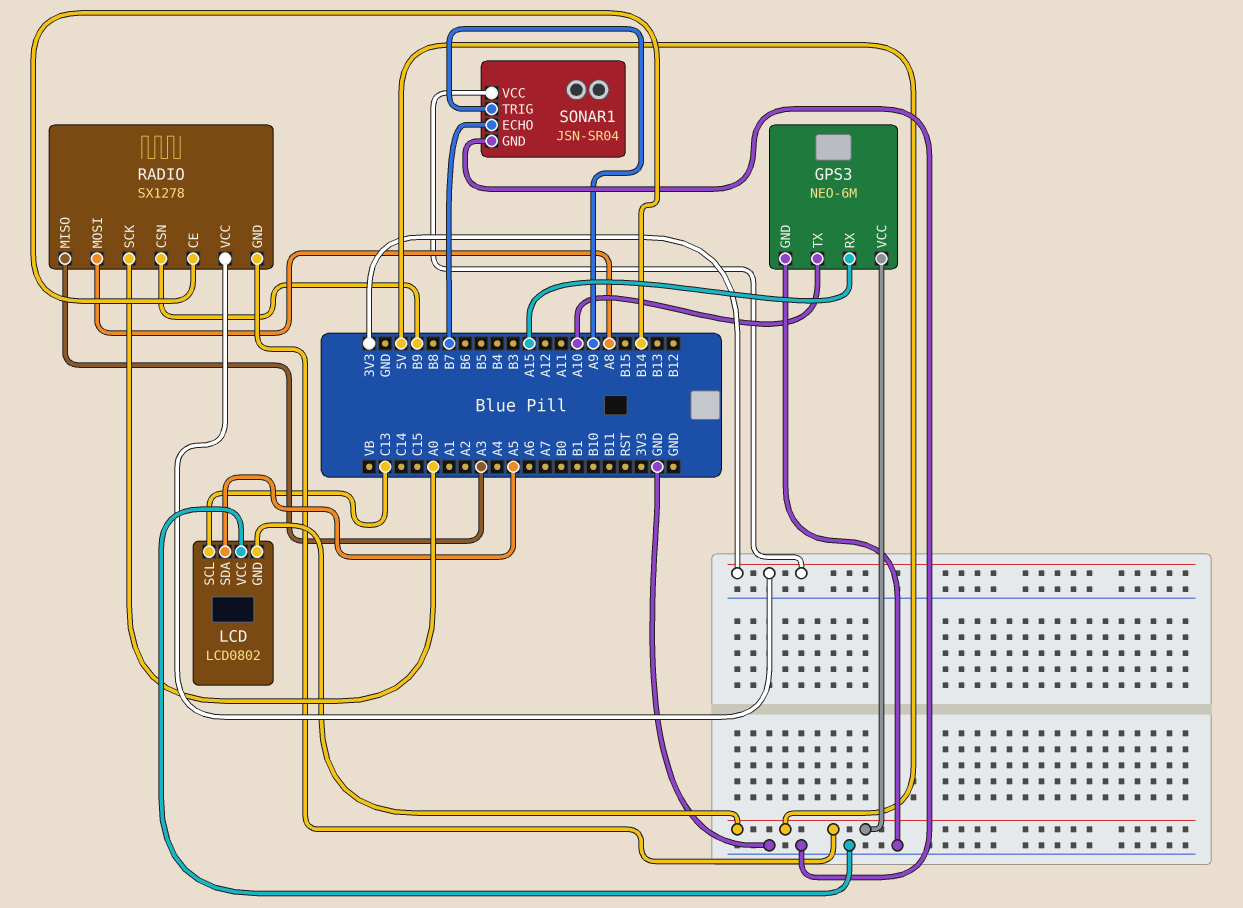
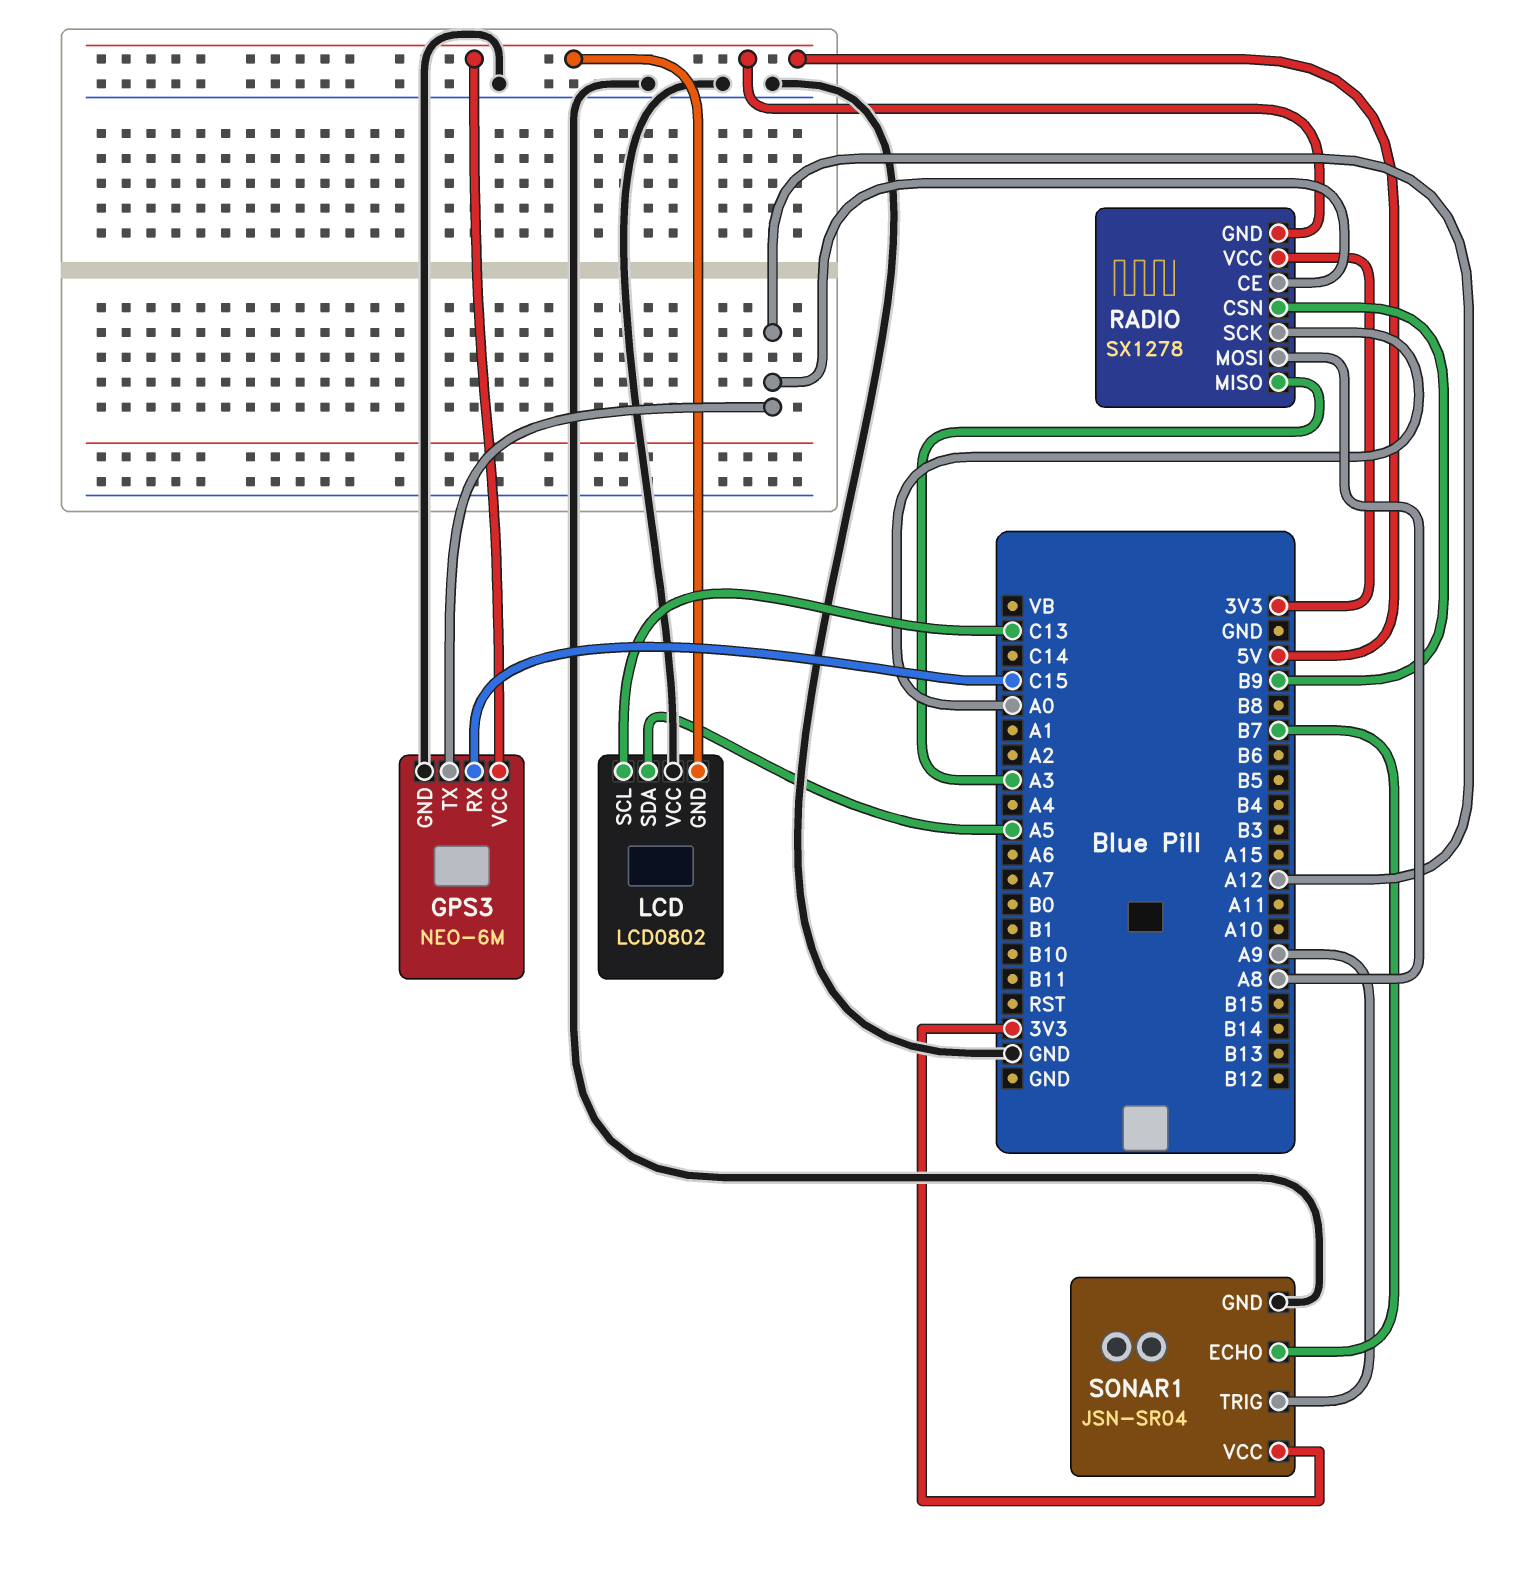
GPS3 pin RX: A15 -> C15
GPS3 pin TX: A10 -> A12
RADIO pin CE: B14 -> A12

